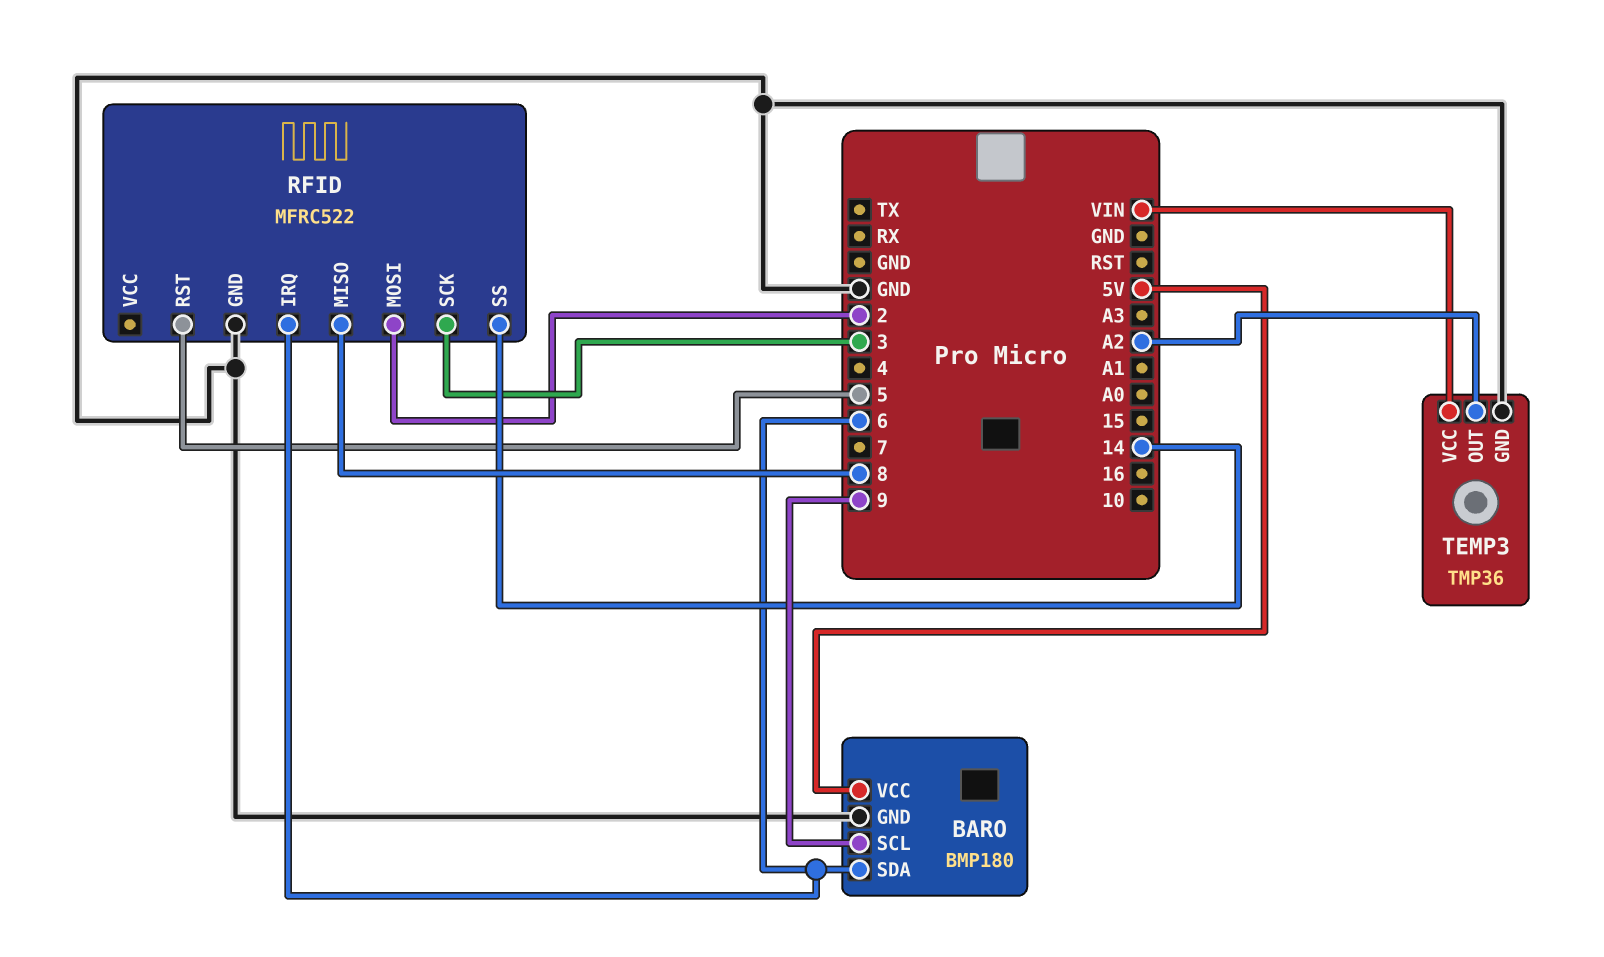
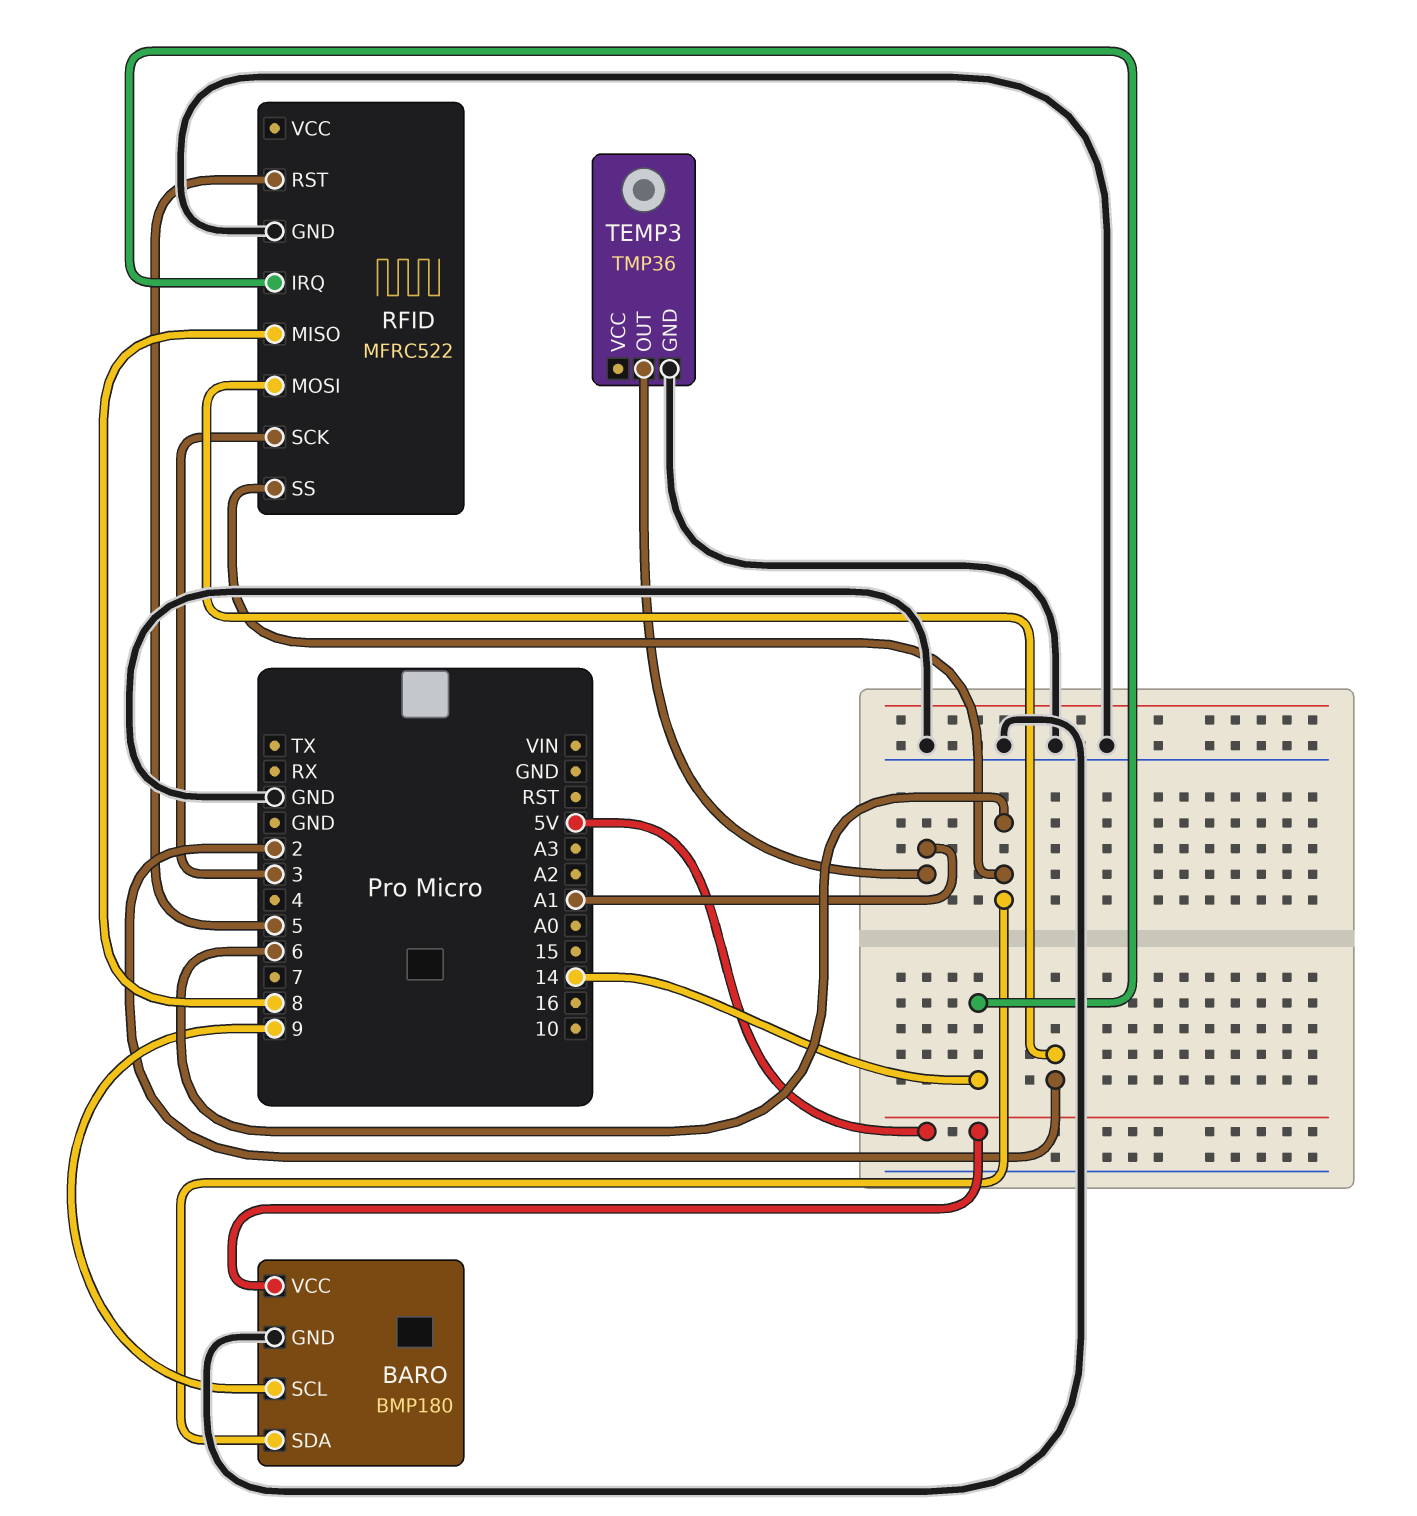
RFID pin IRQ: 6 -> 14
RFID pin SS: 14 -> 6
TEMP3 pin OUT: A2 -> A1
TEMP3 pin VCC: VIN -> none

